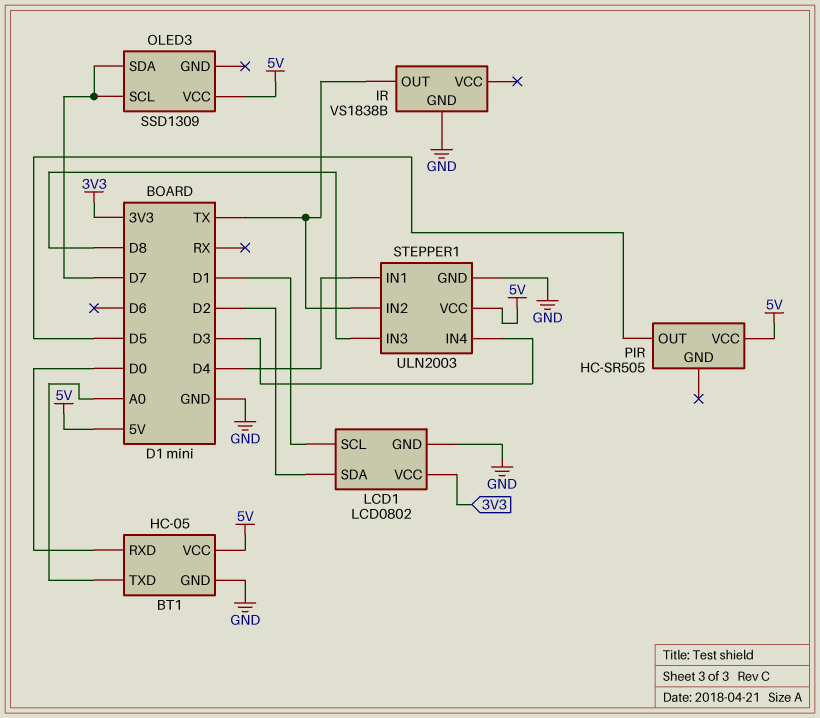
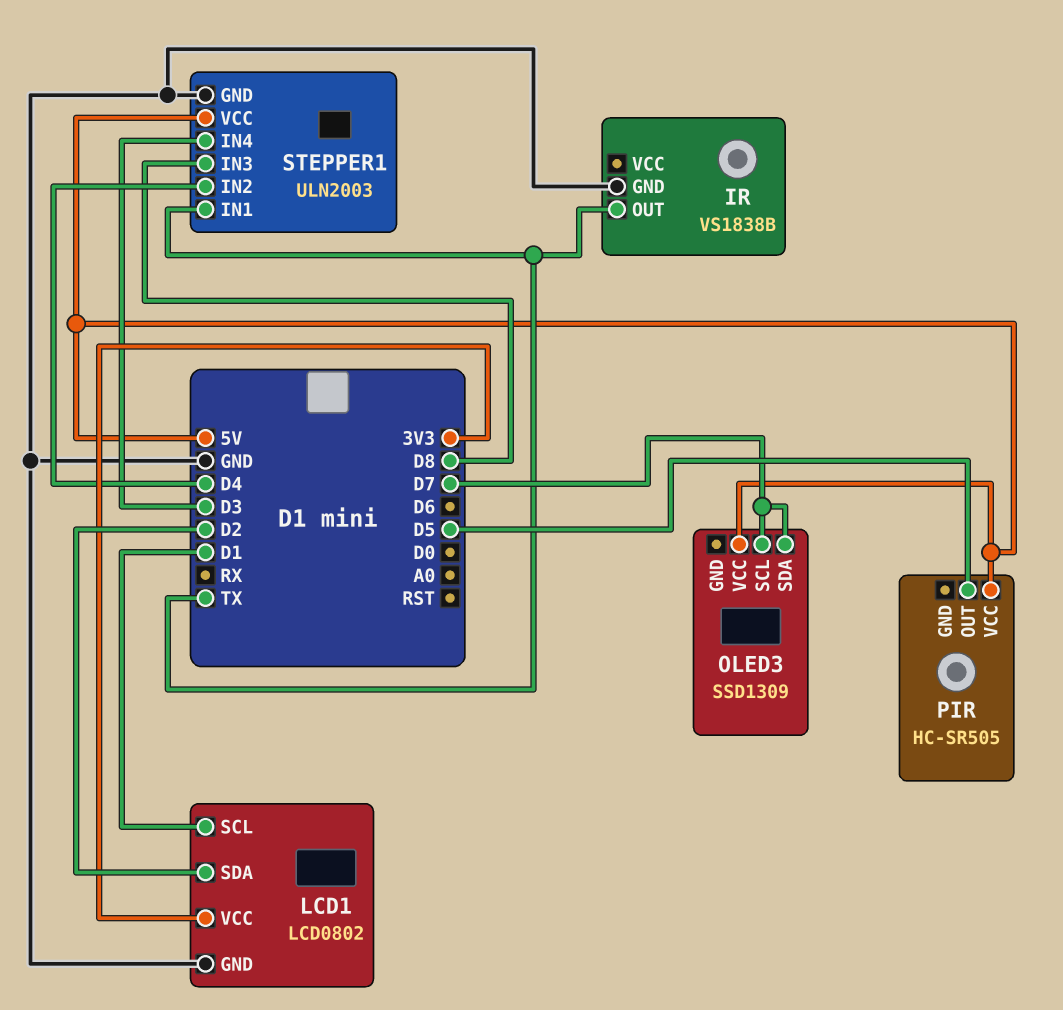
BT1: HC-05 -> none
BT1 pin GND: GND -> none
BT1 pin RXD: D0 -> none
BT1 pin TXD: A0 -> none
BT1 pin VCC: 5V -> none
STEPPER1 pin IN1: D4 -> TX
STEPPER1 pin IN2: TX -> D4

